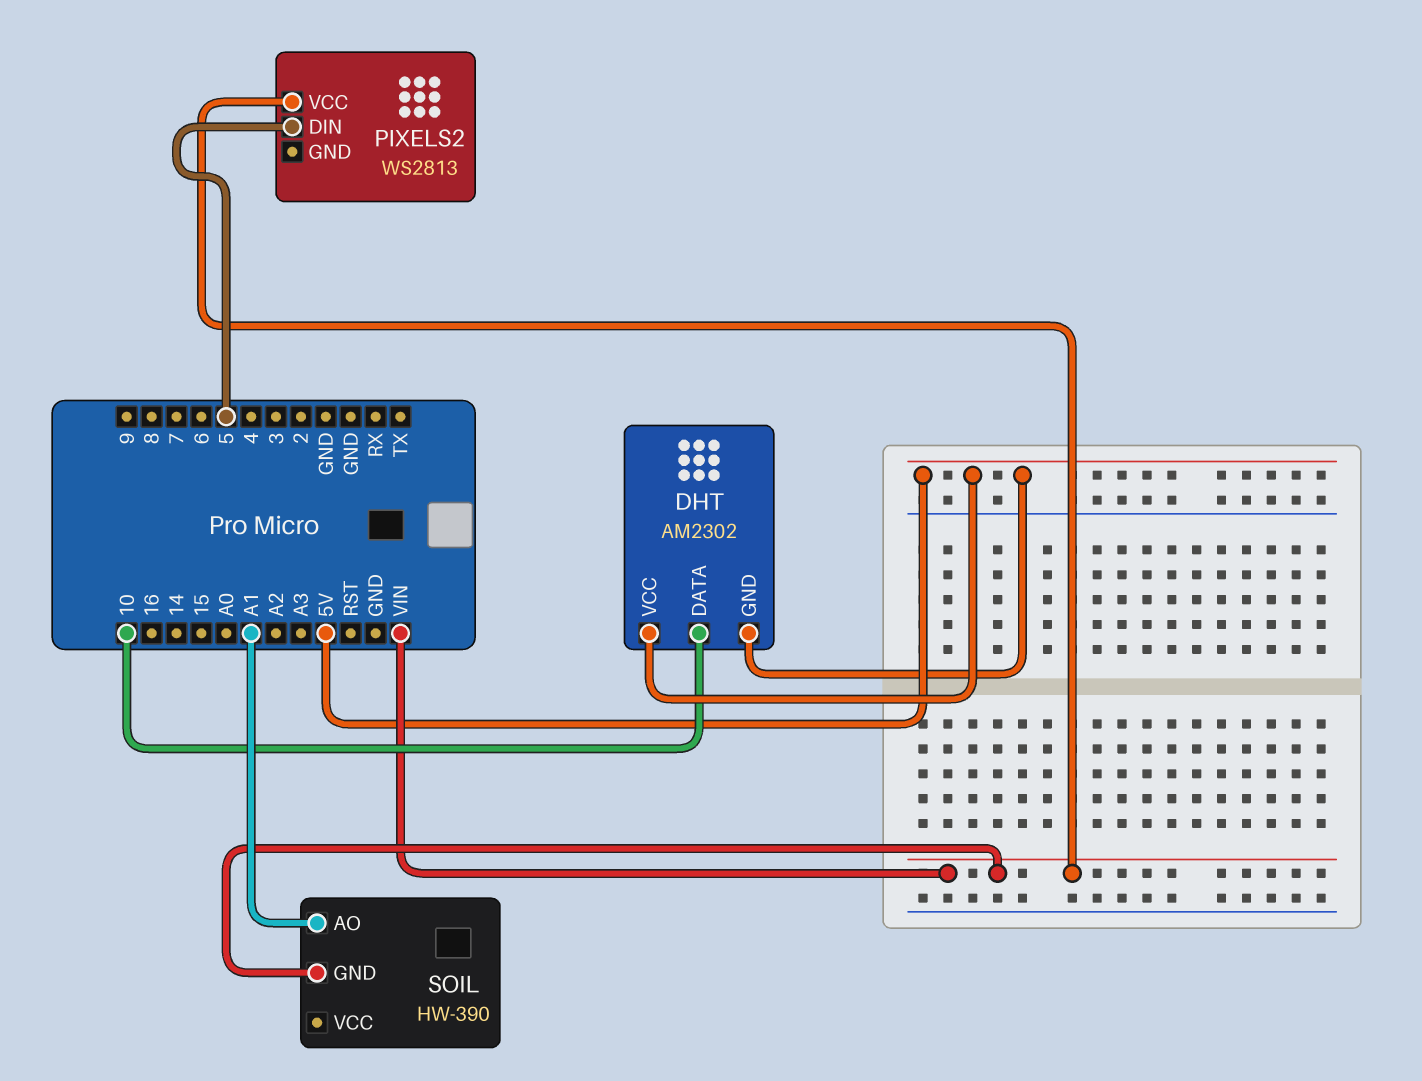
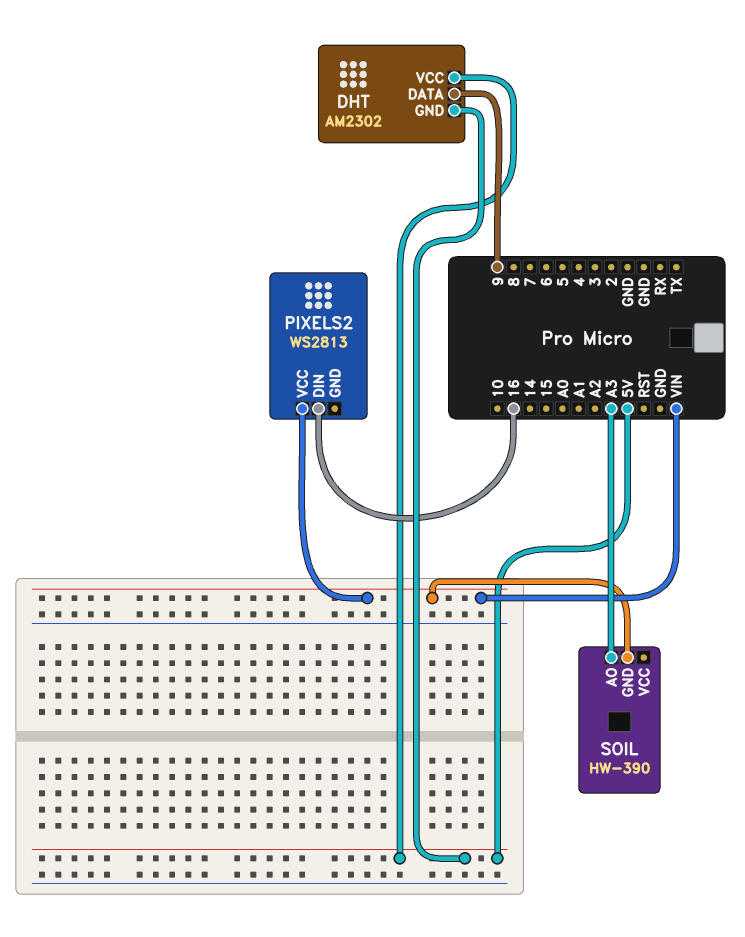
DHT pin DATA: 10 -> 9
PIXELS2 pin DIN: 5 -> 16
SOIL pin AO: A1 -> A3

